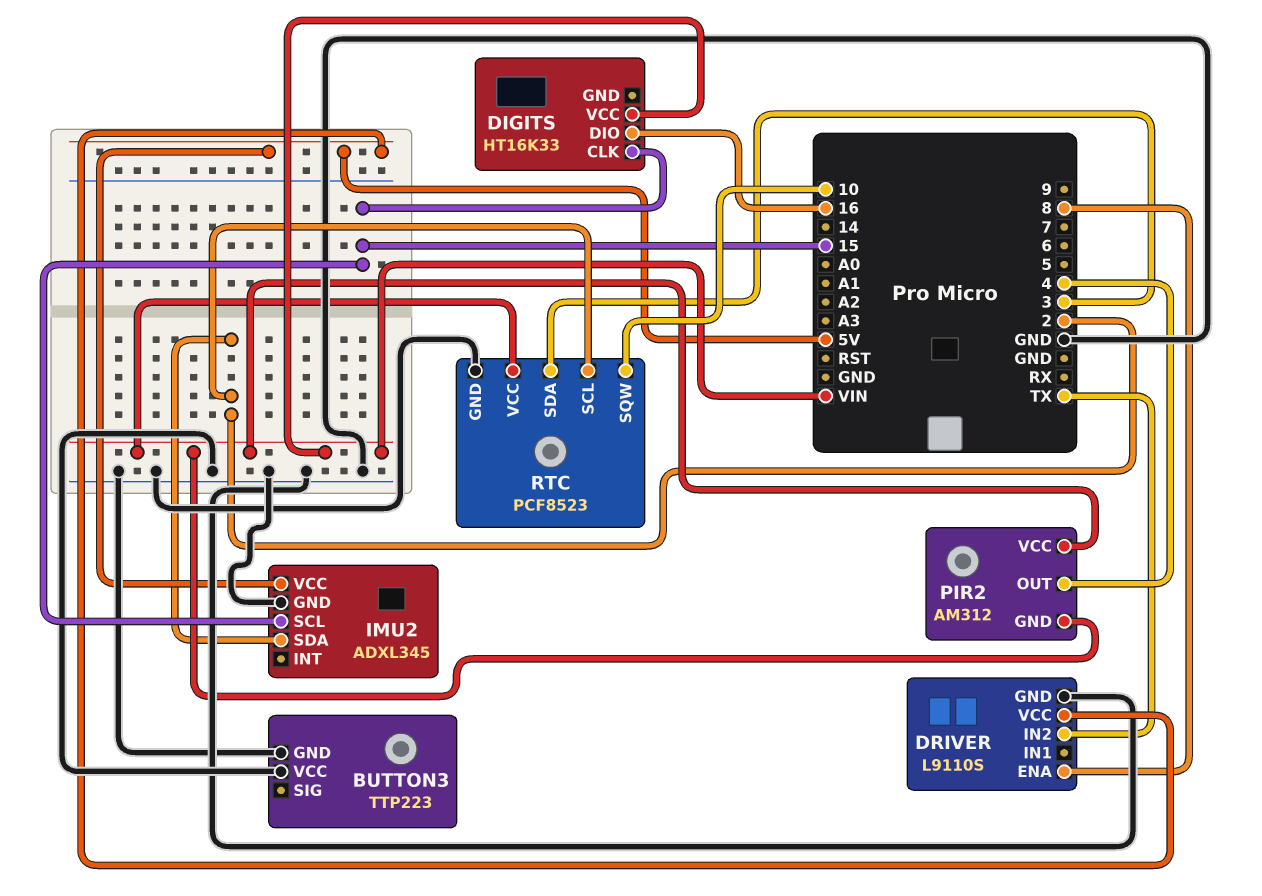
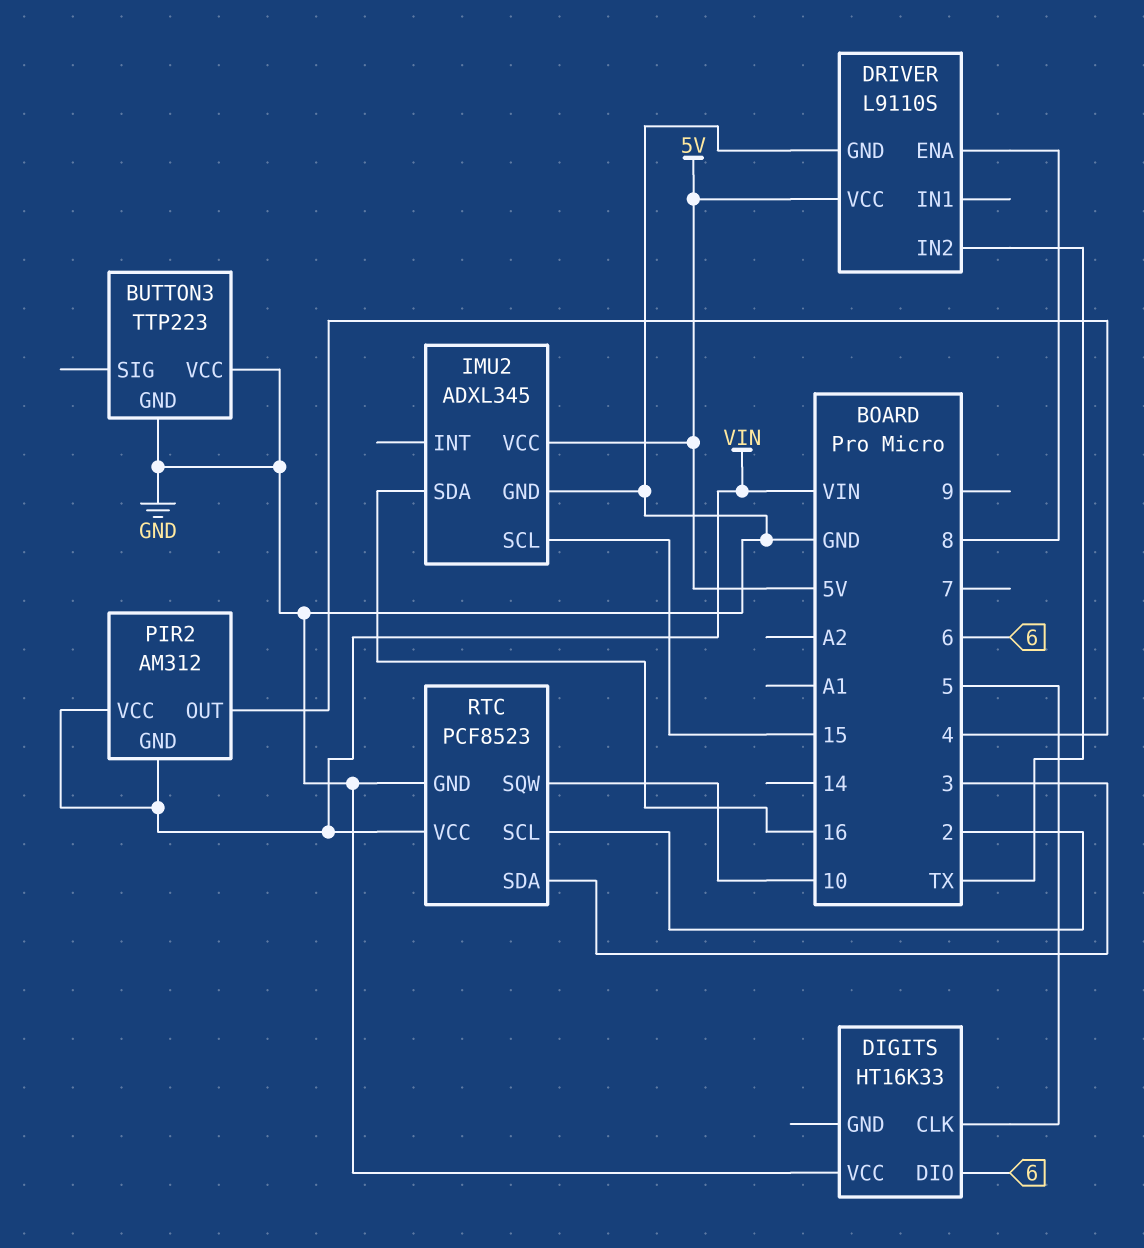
DIGITS pin CLK: 15 -> 5
DIGITS pin DIO: 16 -> 6
DIGITS pin VCC: VIN -> GND
IMU2 pin SDA: 2 -> 16

